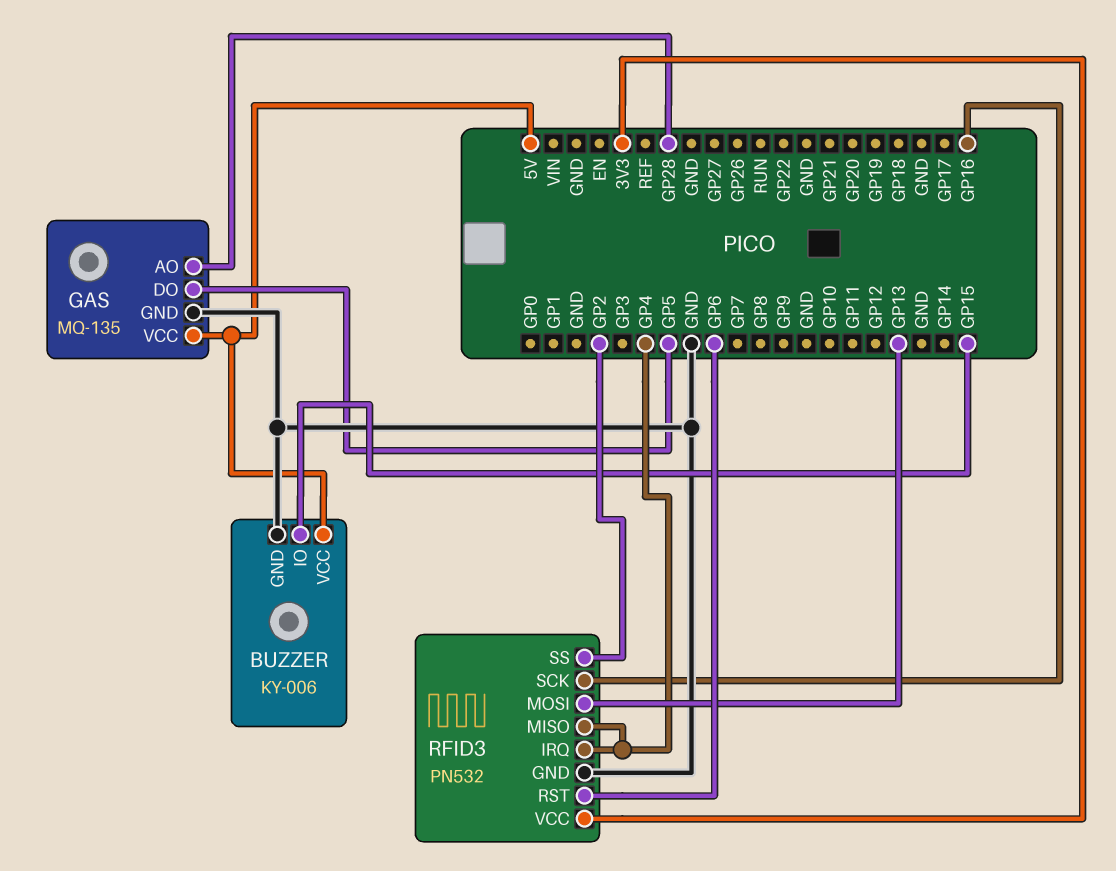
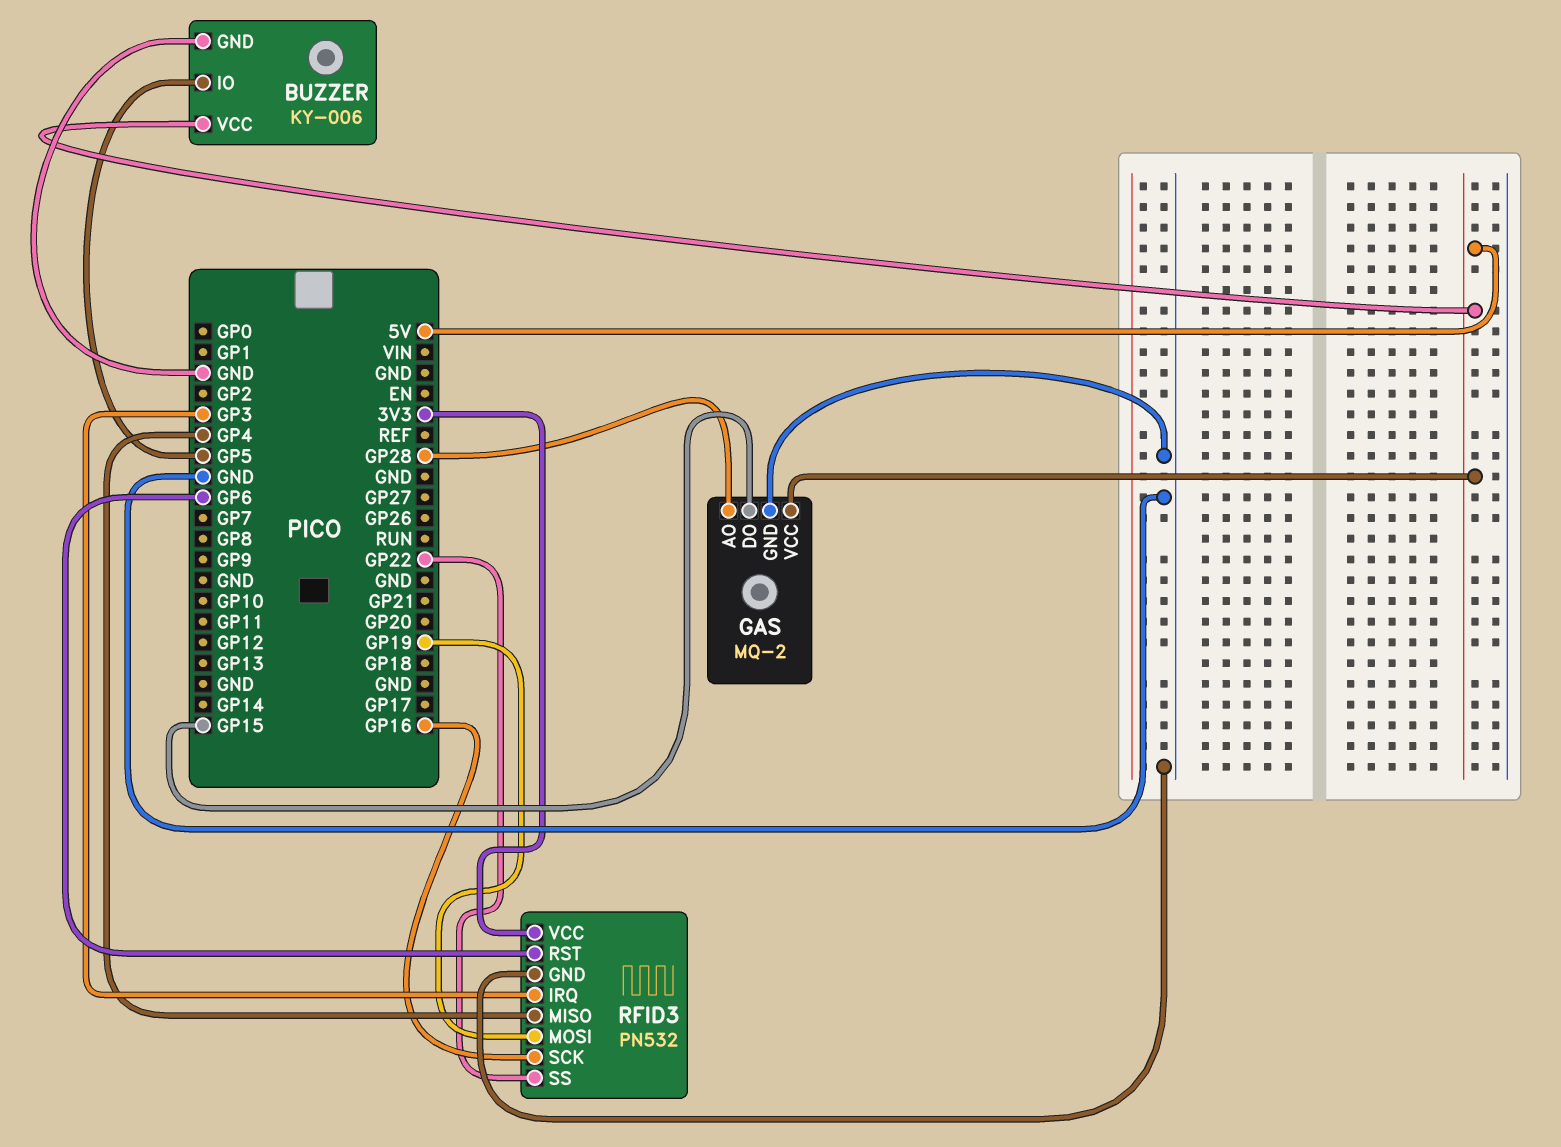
BUZZER pin IO: GP15 -> GP5
GAS: MQ-135 -> MQ-2
GAS pin DO: GP5 -> GP15
RFID3 pin IRQ: GP4 -> GP3
RFID3 pin MOSI: GP13 -> GP19
RFID3 pin SS: GP2 -> GP22

